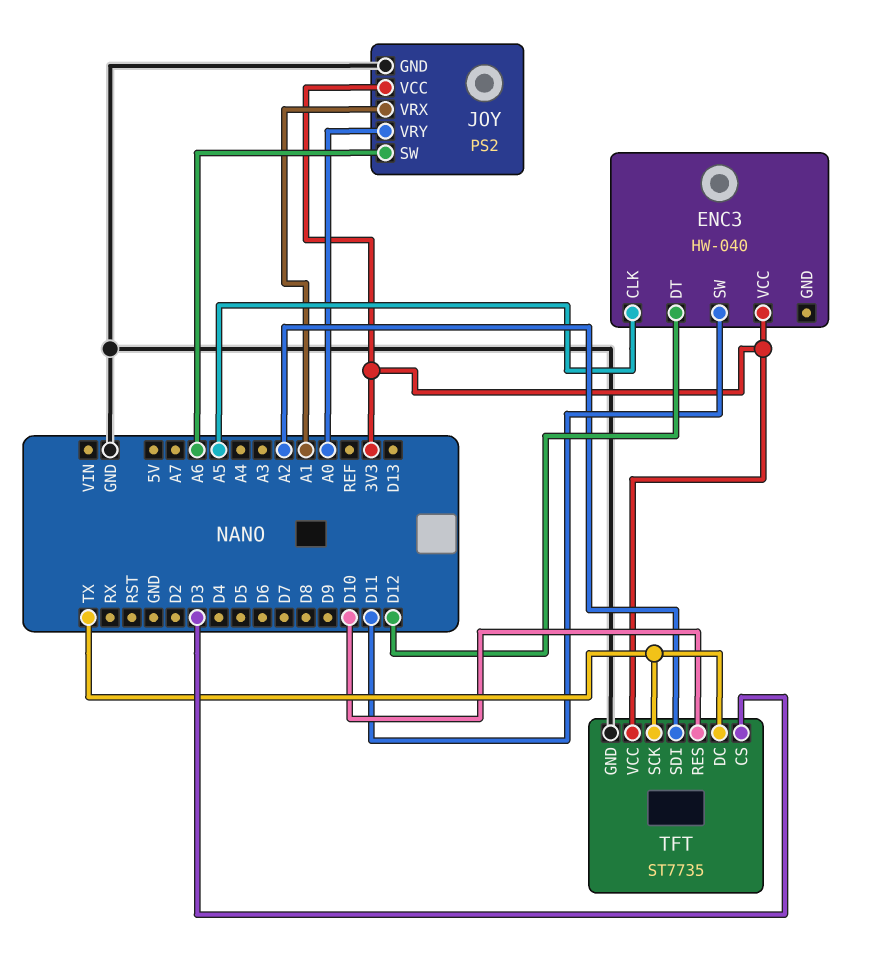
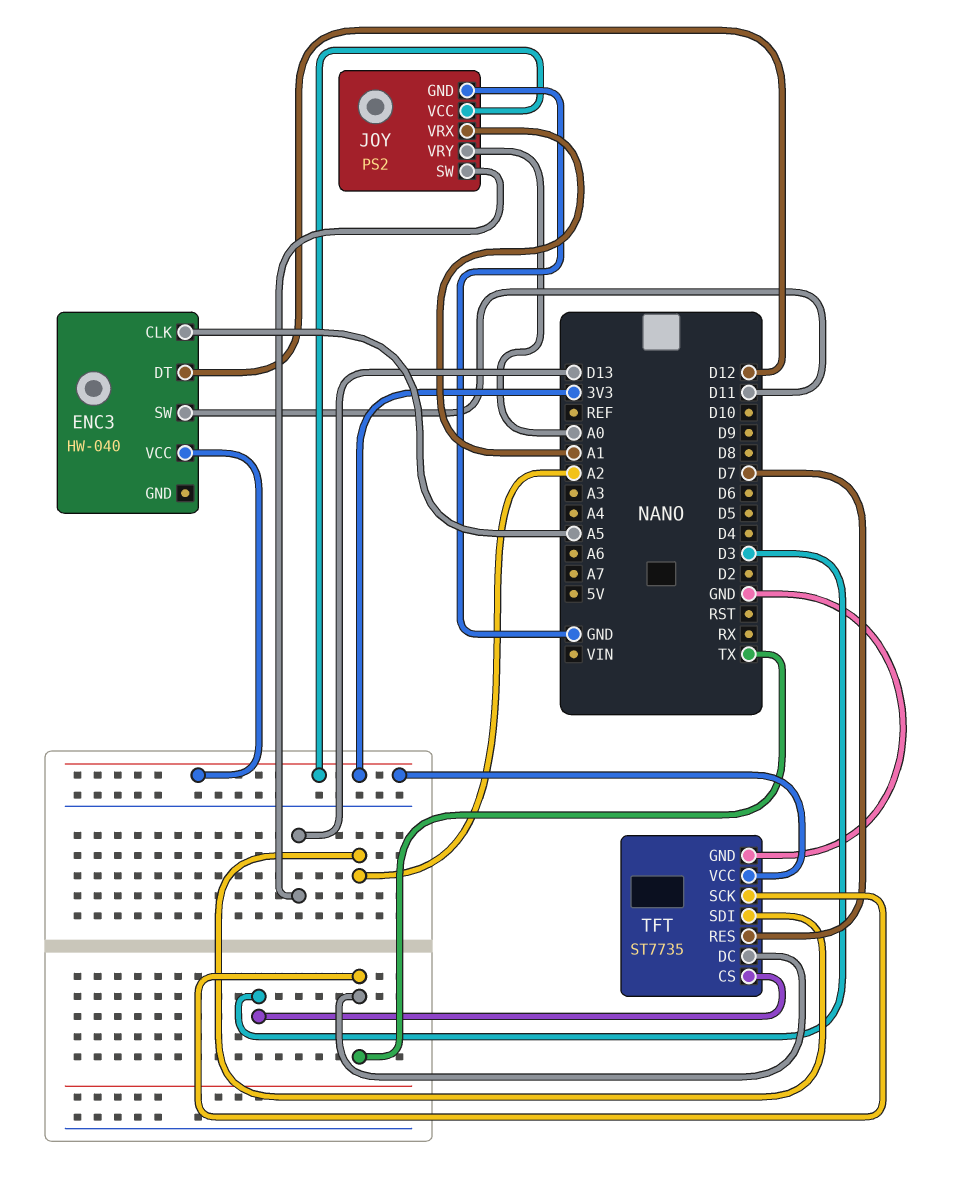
JOY pin SW: A6 -> D13
TFT pin RES: D10 -> D7

